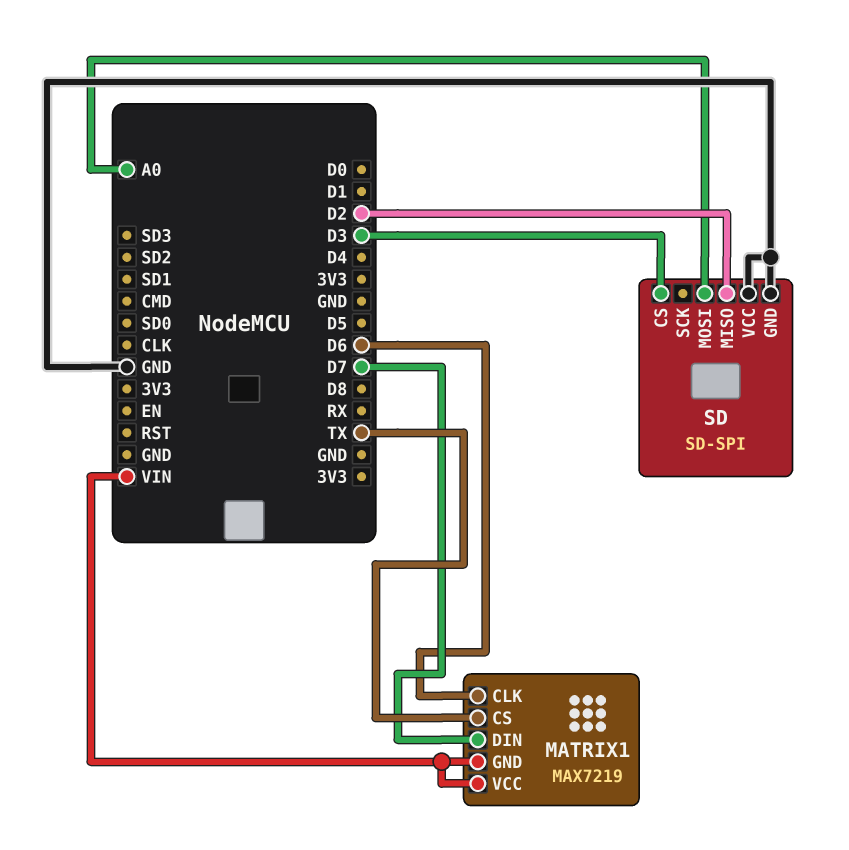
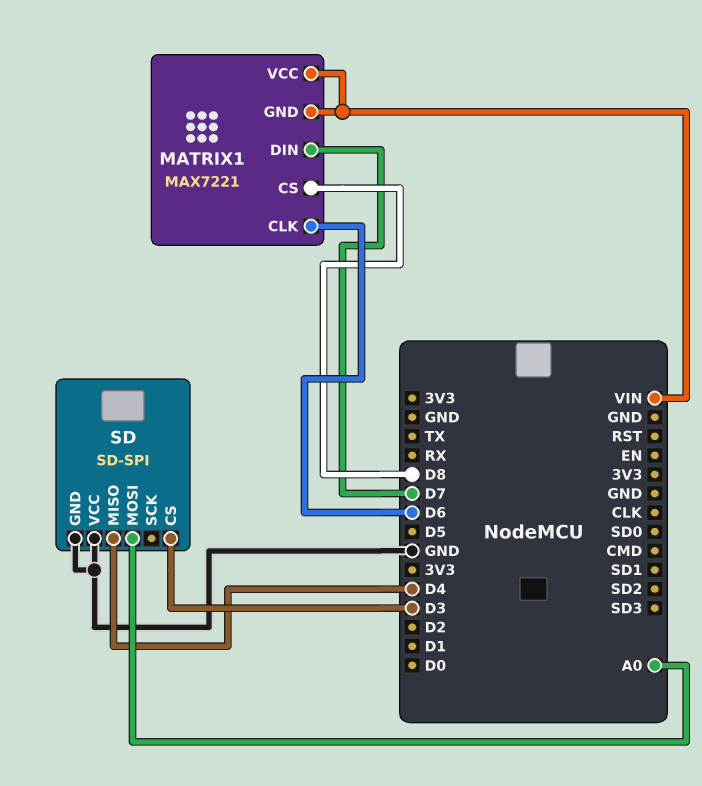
MATRIX1: MAX7219 -> MAX7221
MATRIX1 pin CS: TX -> D8
SD pin MISO: D2 -> D4

